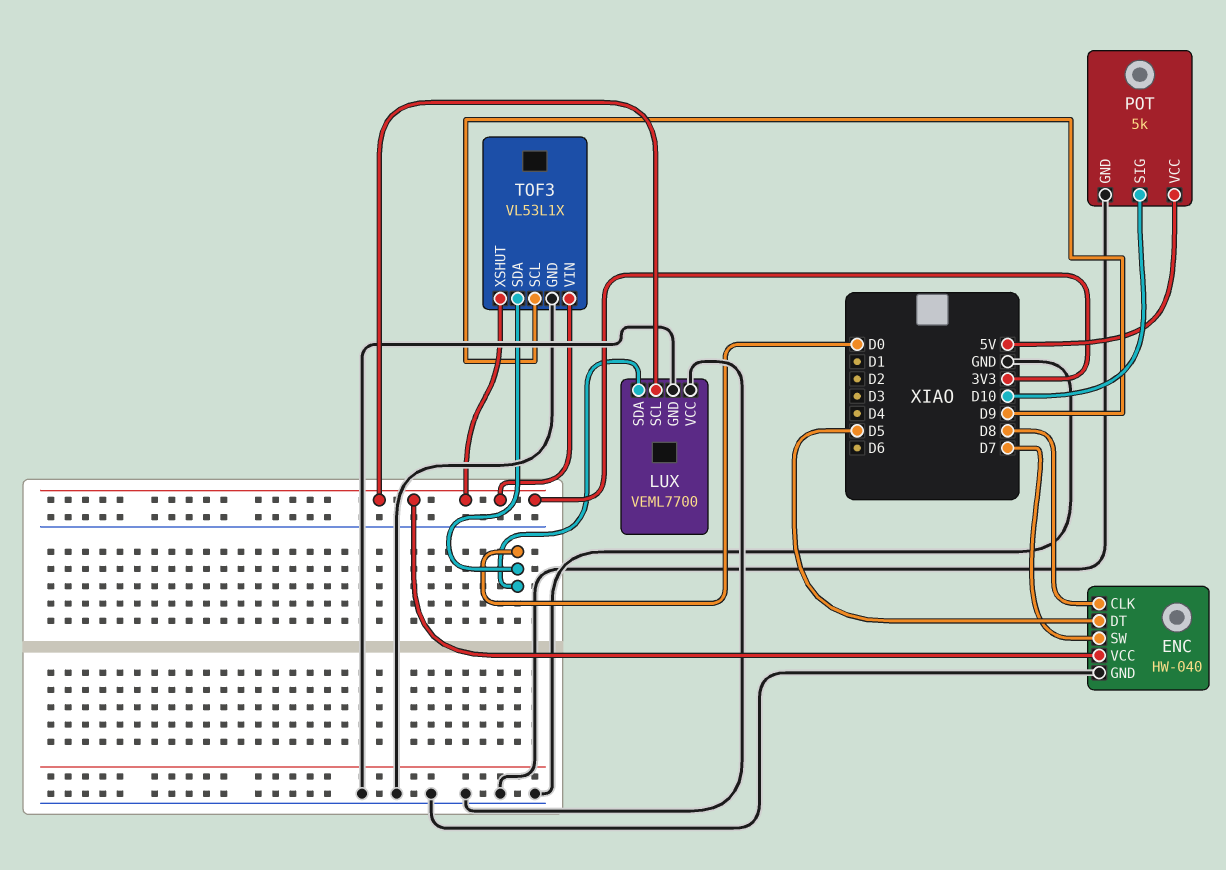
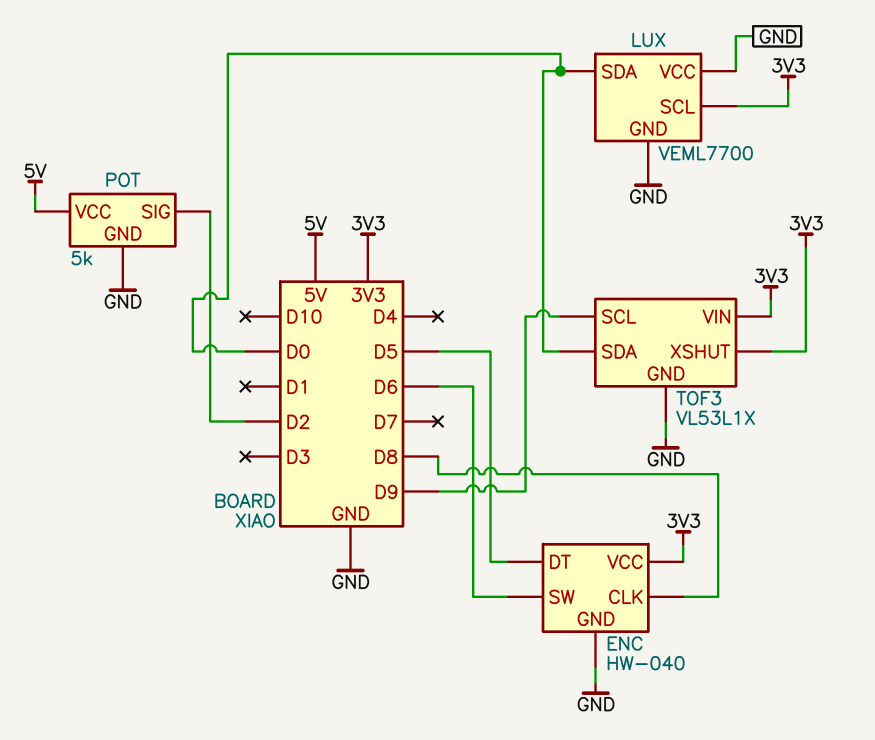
ENC pin SW: D7 -> D6
POT pin SIG: D10 -> D2

